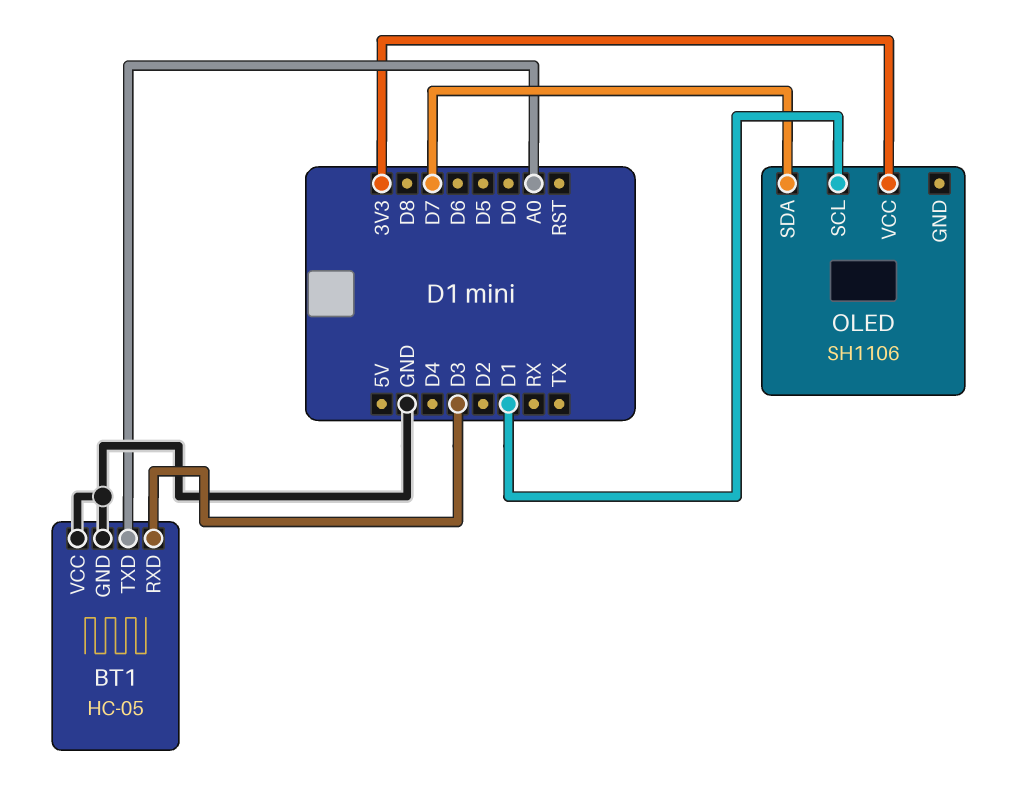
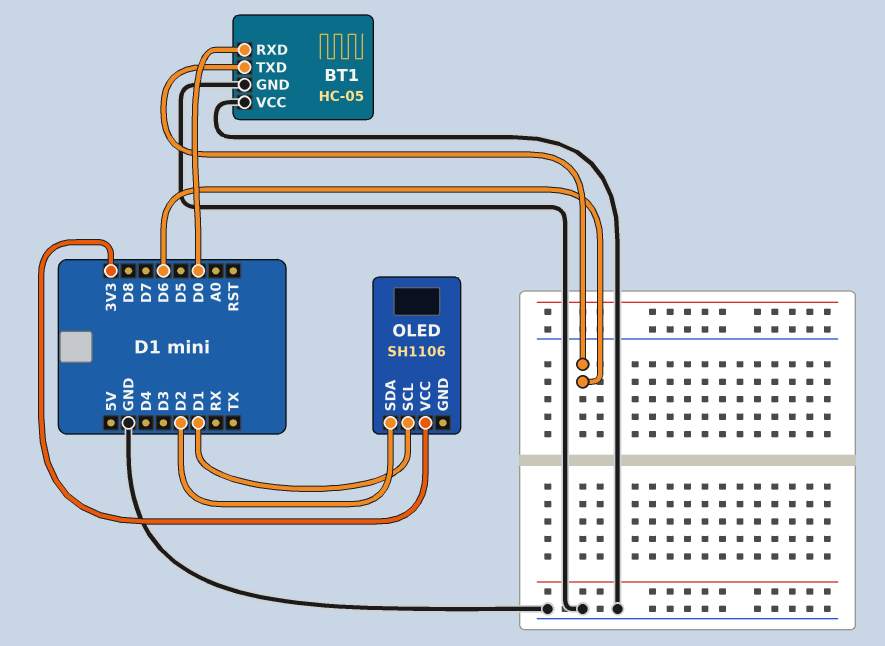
BT1 pin RXD: D3 -> D0
BT1 pin TXD: A0 -> D6
OLED pin SDA: D7 -> D2

